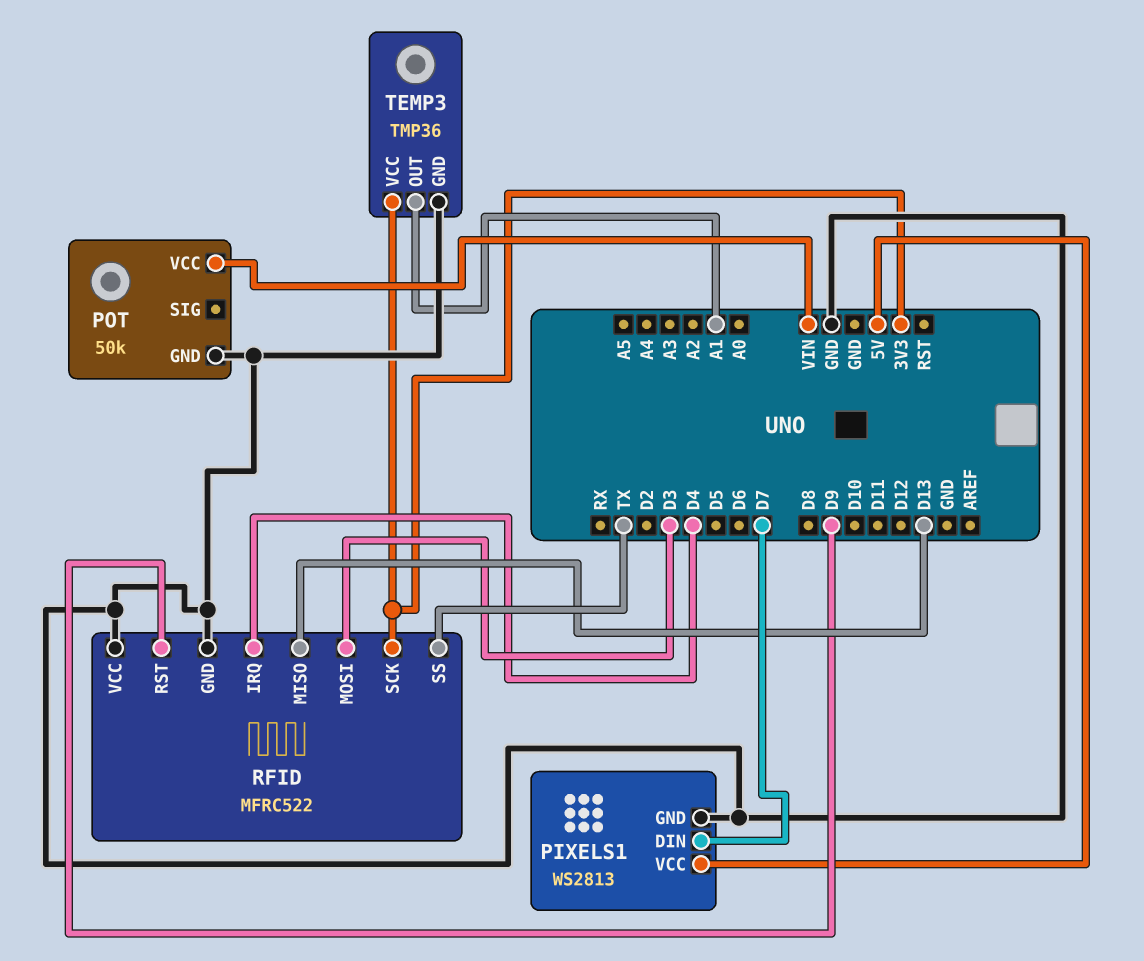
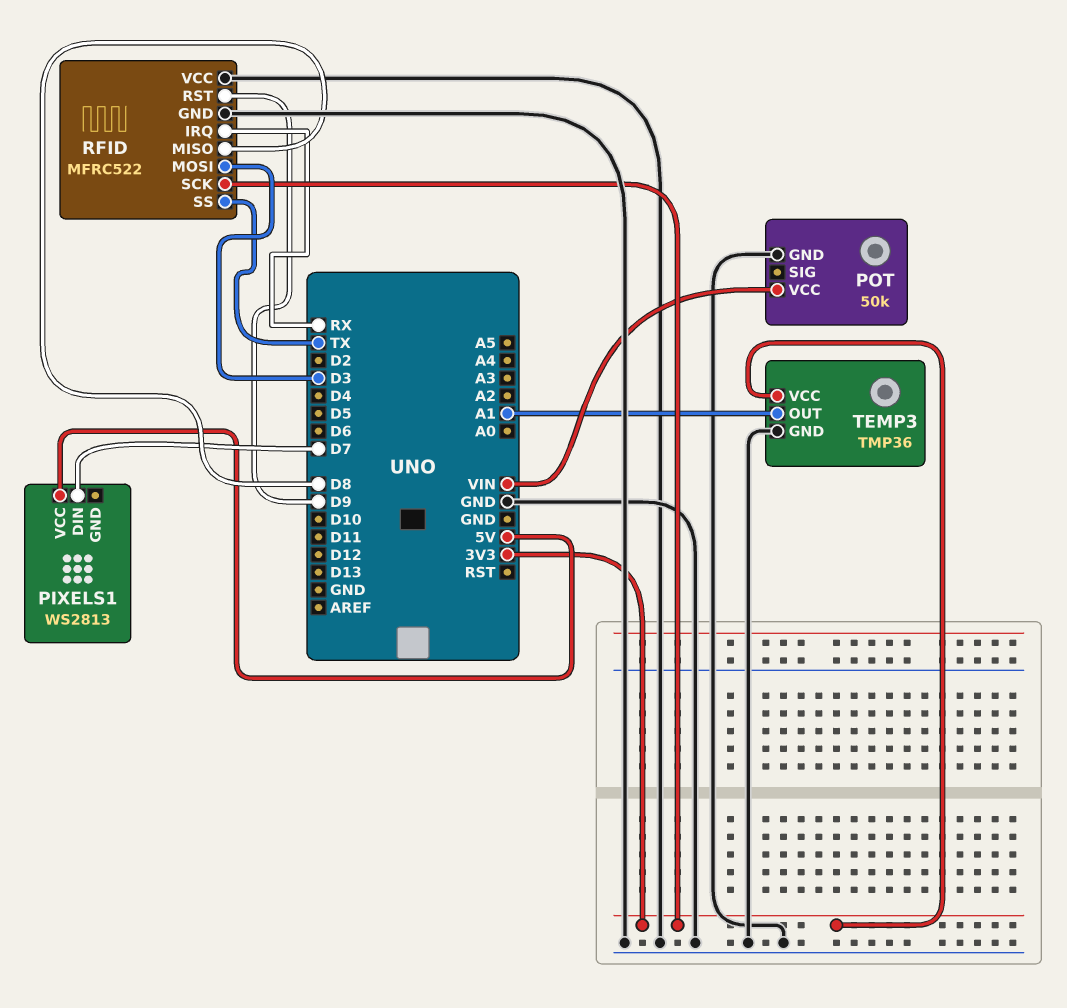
PIXELS1 pin GND: GND -> none
RFID pin IRQ: D4 -> RX
RFID pin MISO: D13 -> D8

